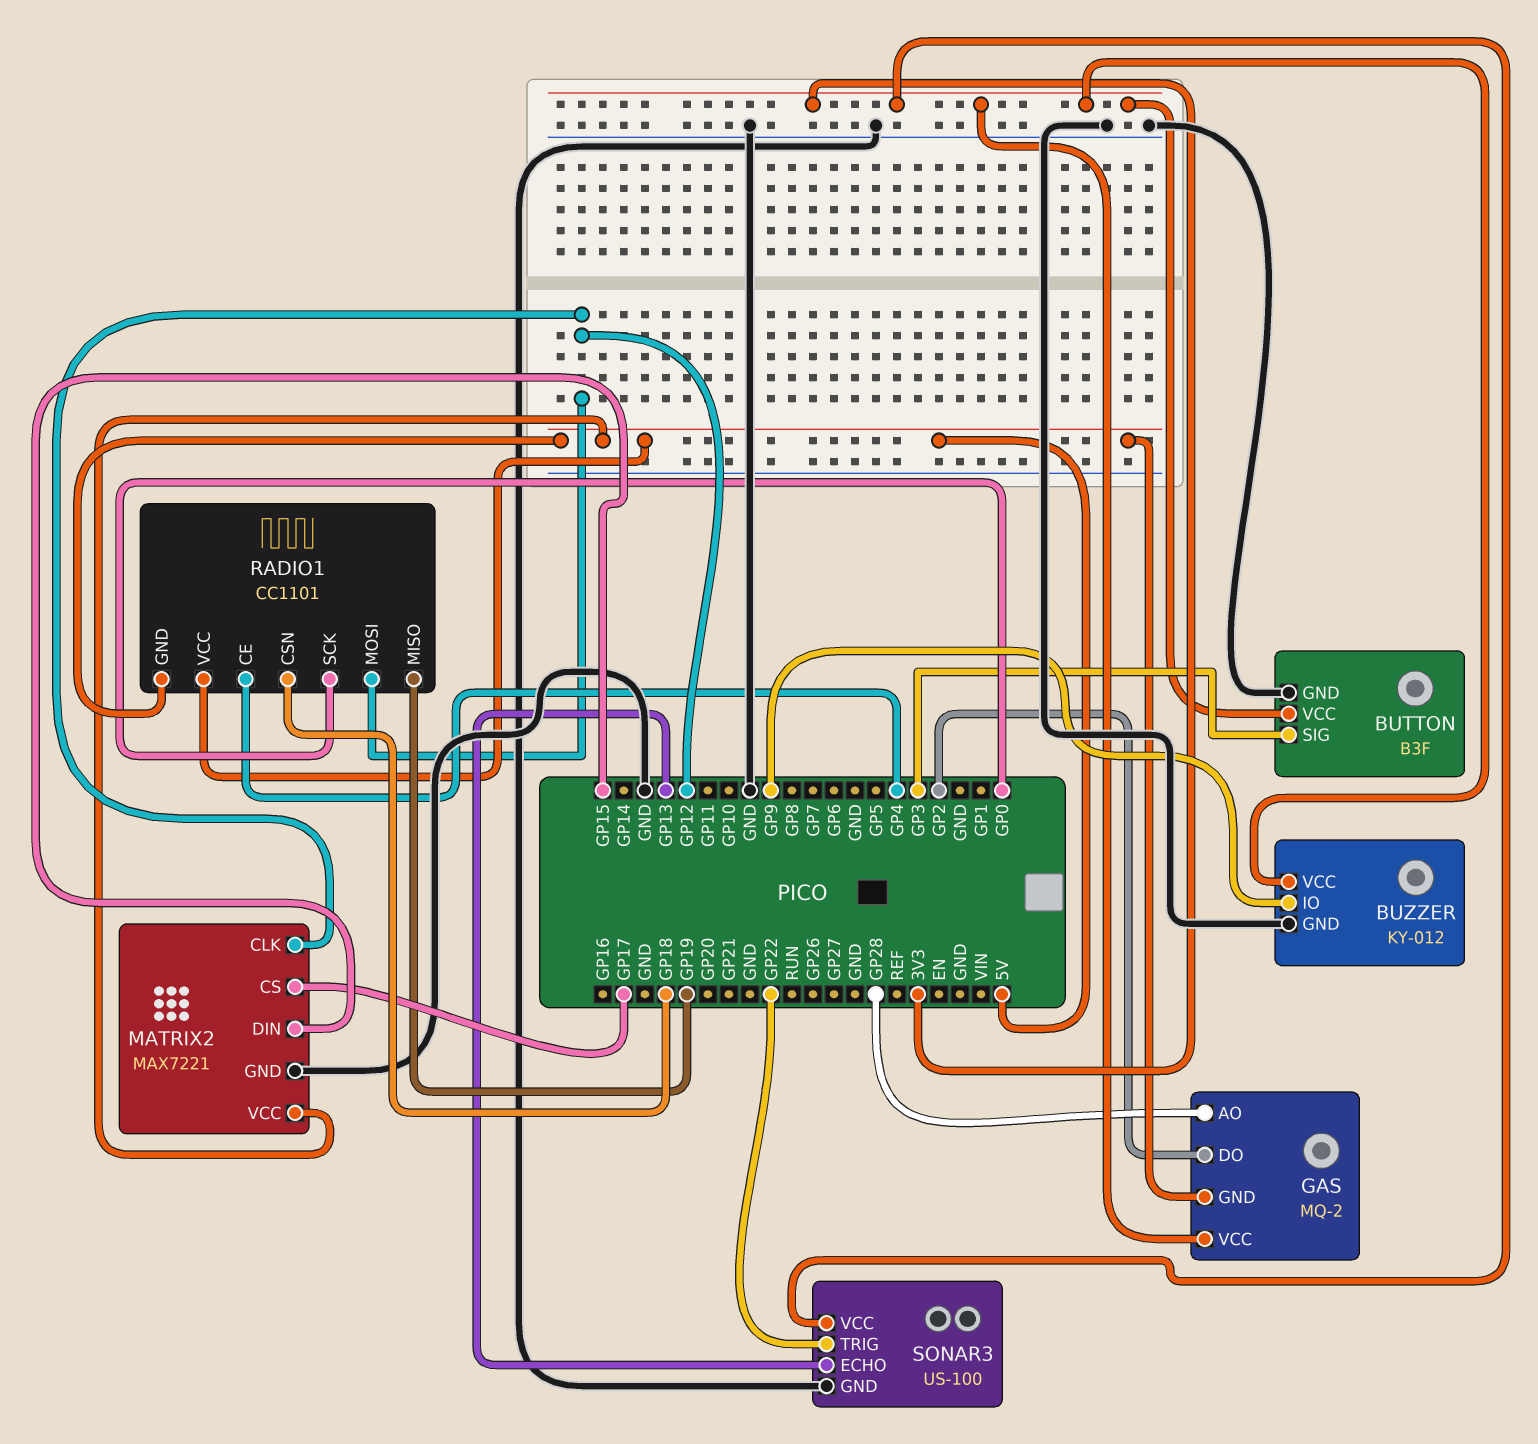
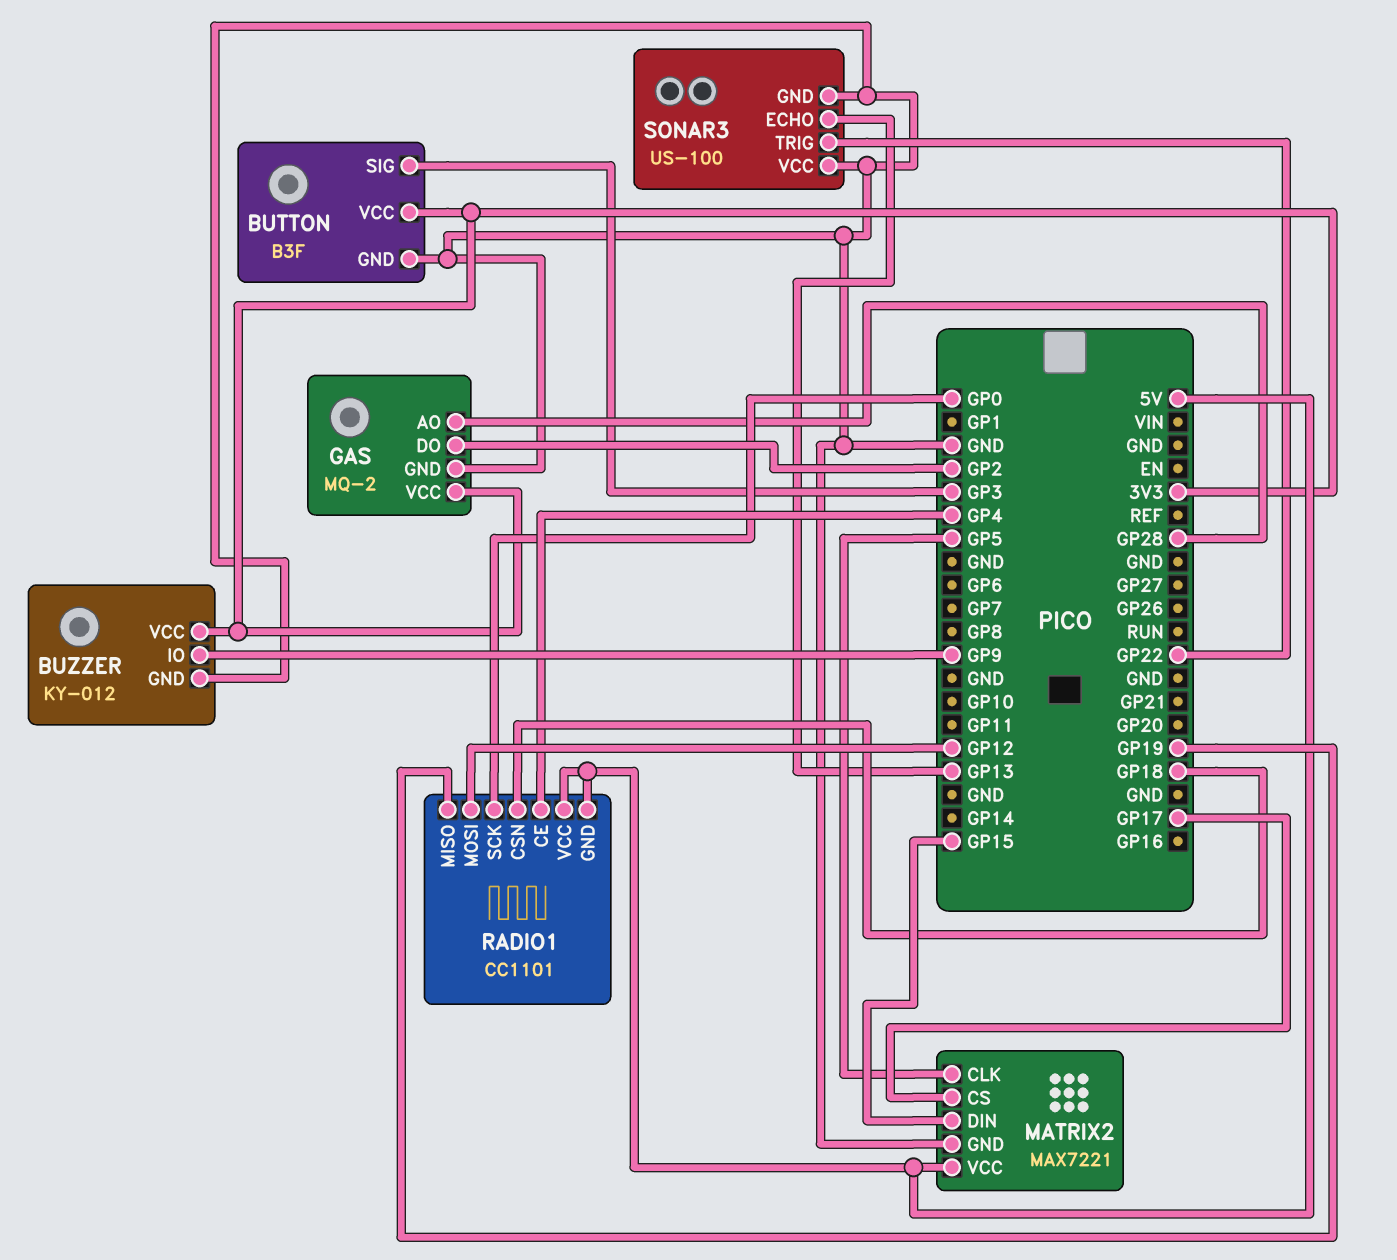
GAS pin GND: 5V -> GND
MATRIX2 pin CLK: GP12 -> GP5
SONAR3 pin VCC: 3V3 -> GND

